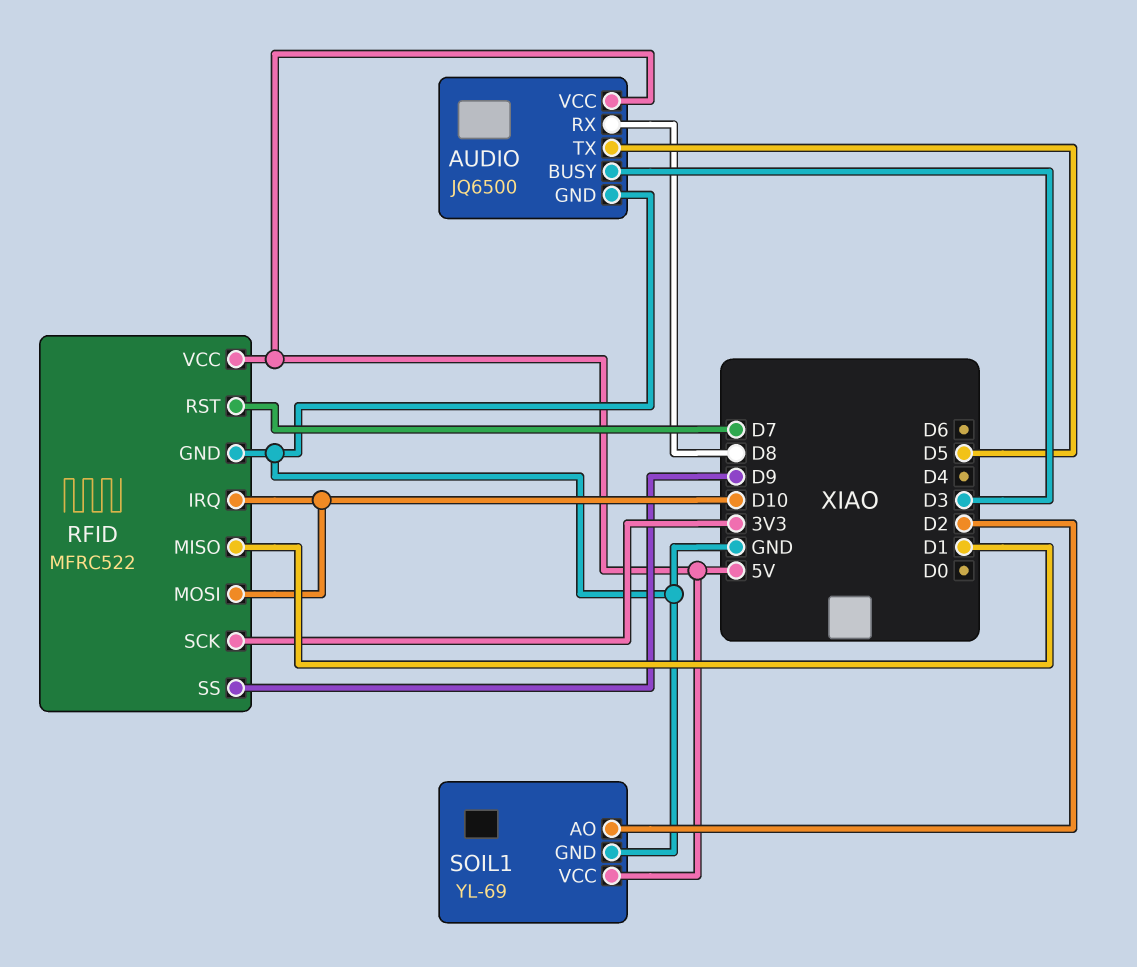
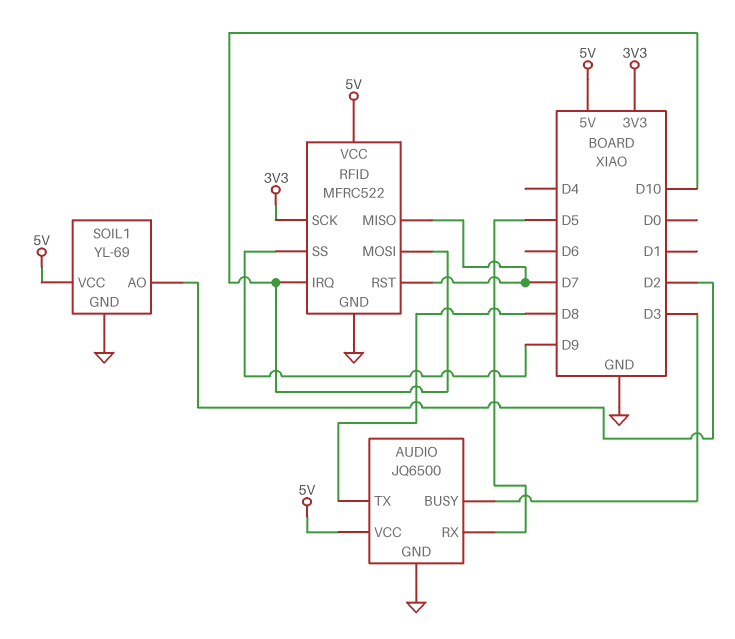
AUDIO pin RX: D8 -> D5
AUDIO pin TX: D5 -> D8
RFID pin MISO: D1 -> D7

